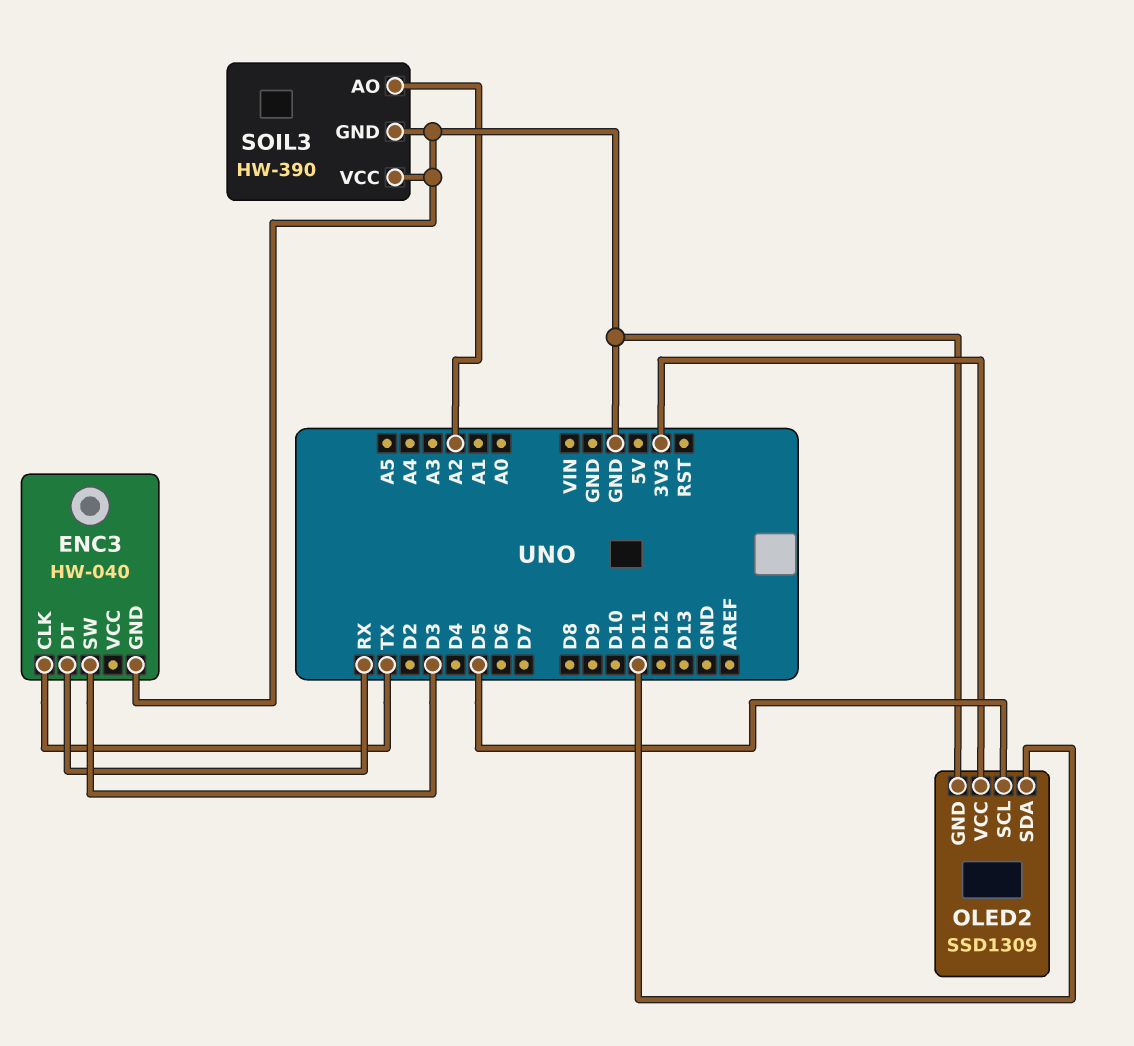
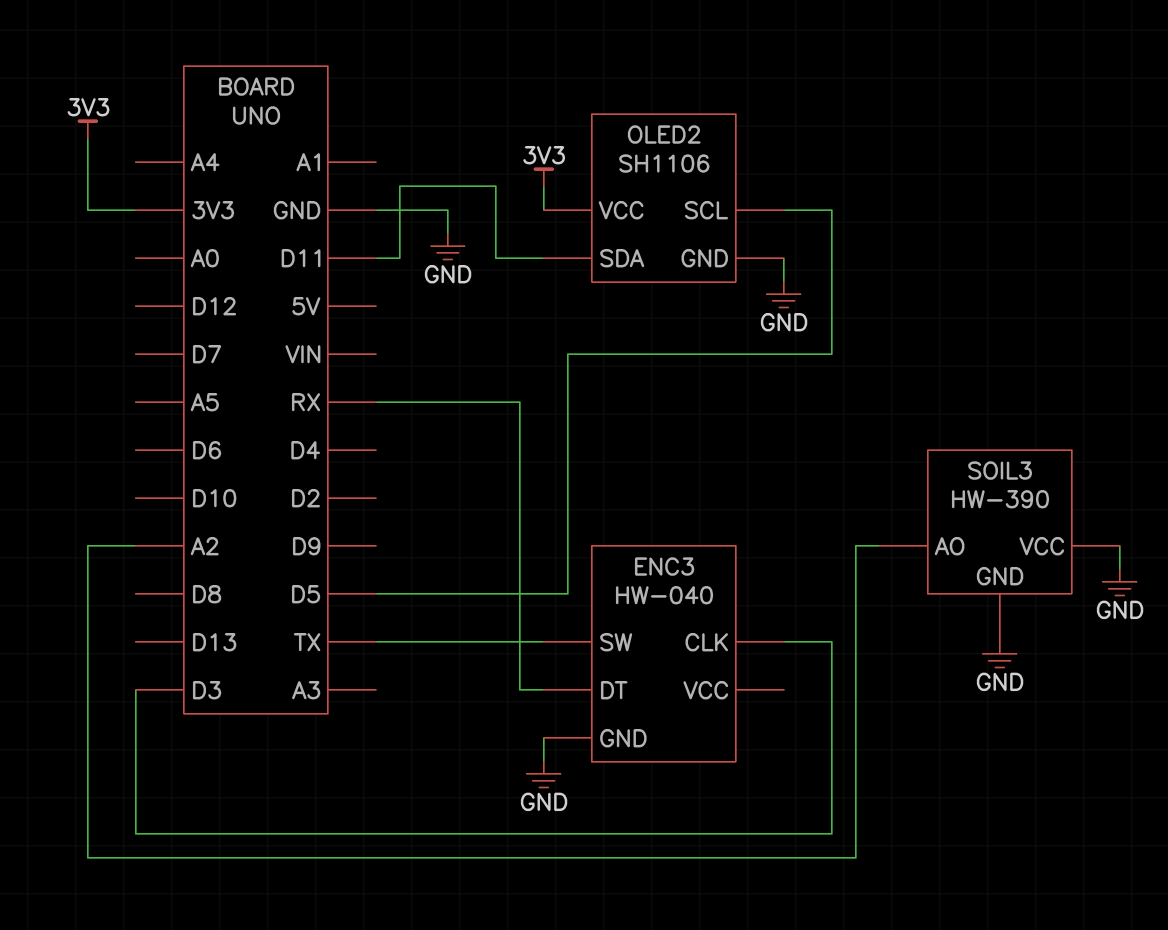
ENC3 pin CLK: TX -> D3
ENC3 pin SW: D3 -> TX
OLED2: SSD1309 -> SH1106

